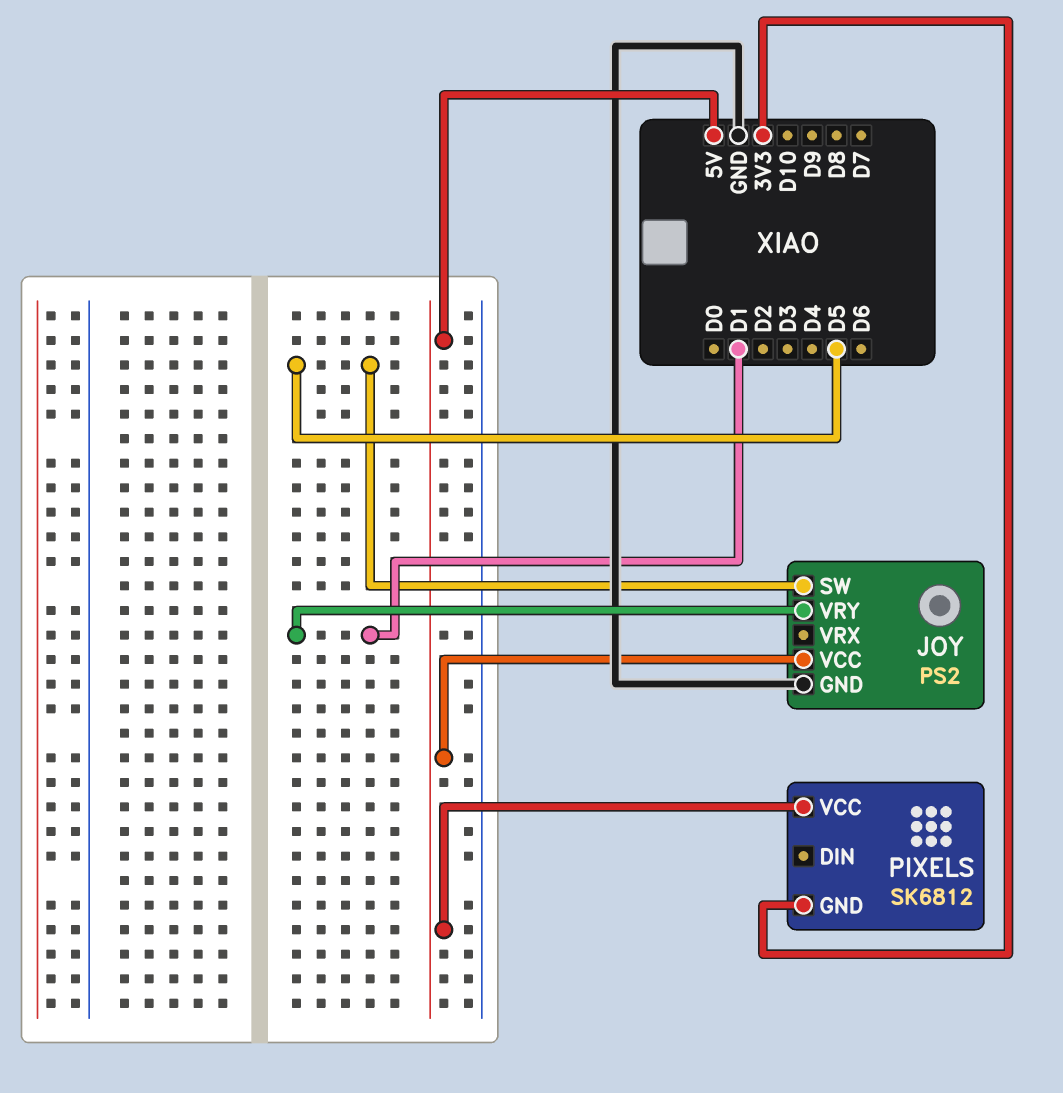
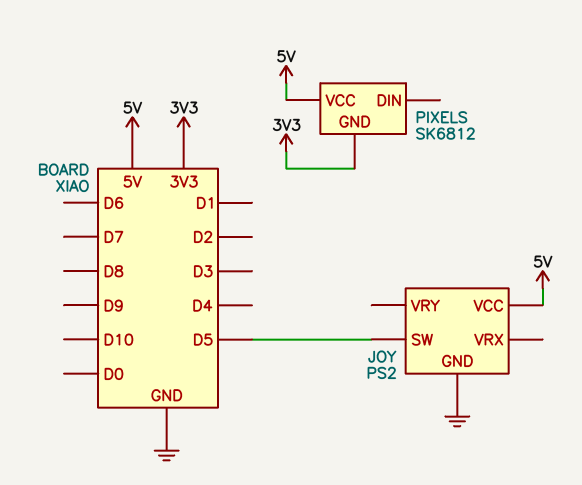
JOY pin VRY: D1 -> none

